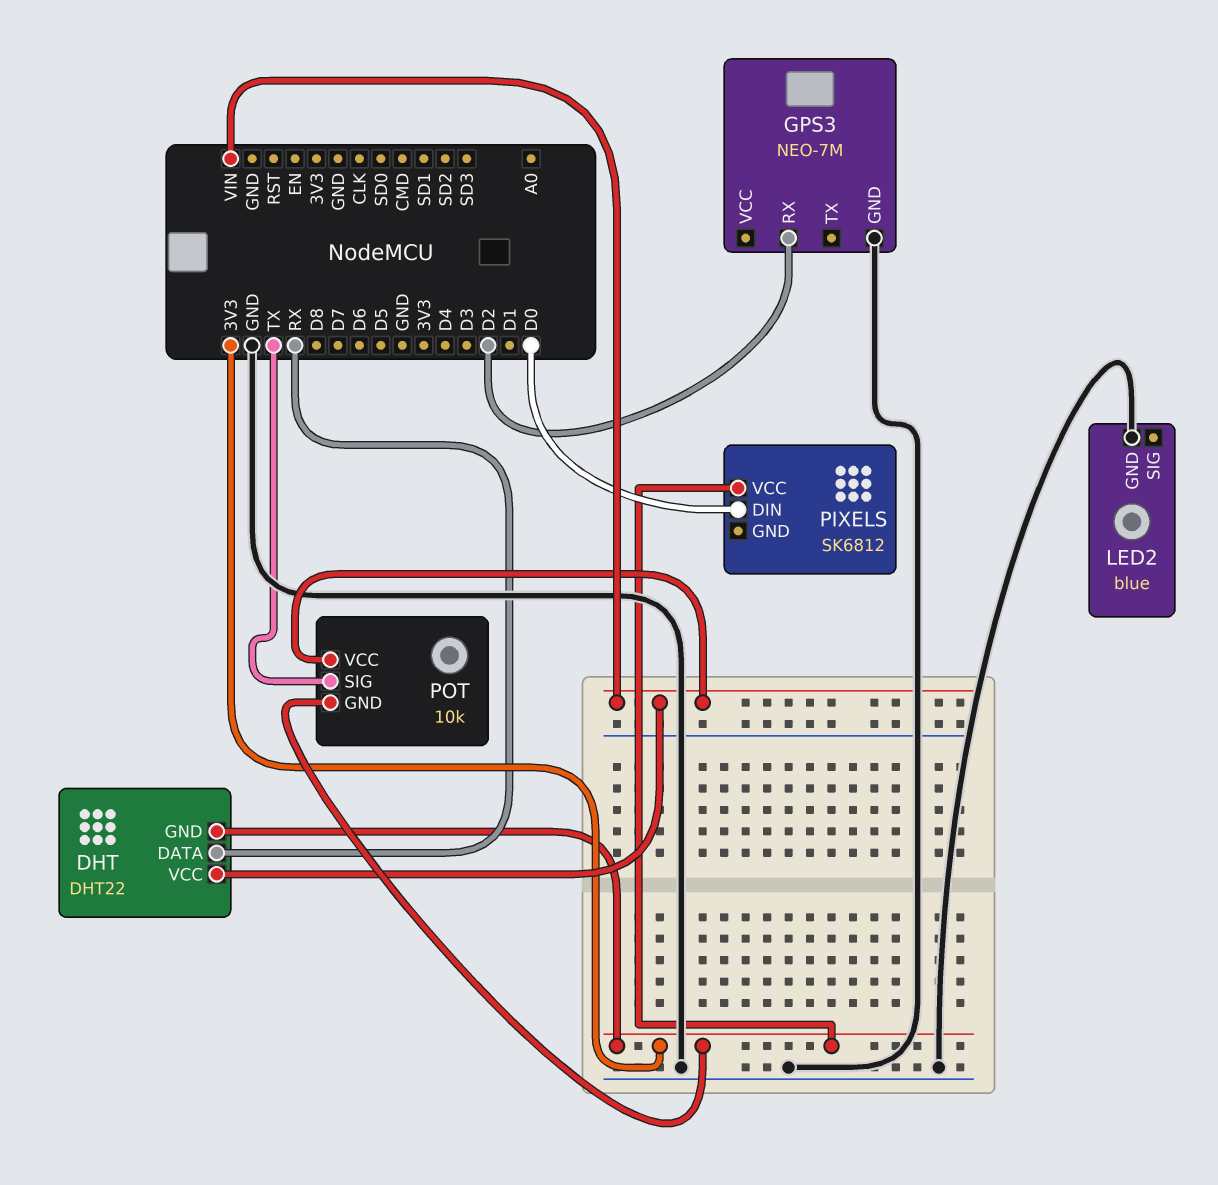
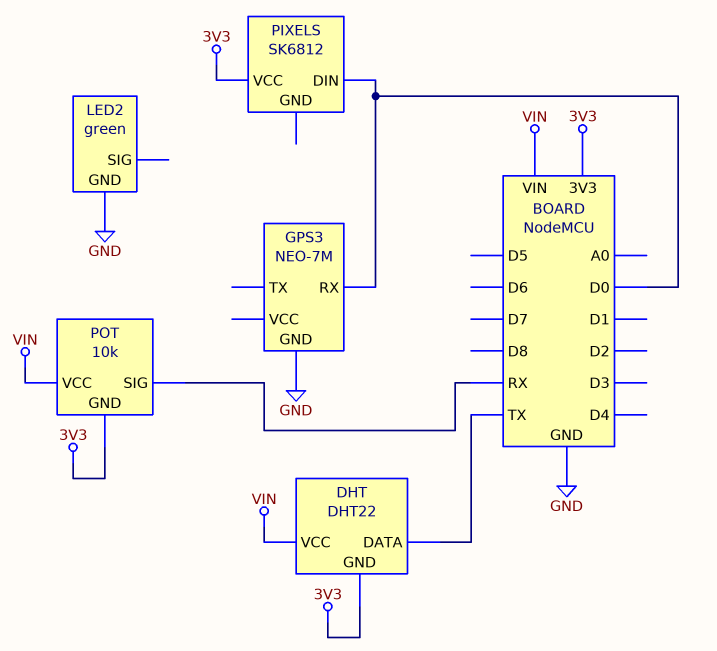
DHT pin DATA: RX -> TX
GPS3 pin RX: D2 -> D0
LED2: blue -> green
POT pin SIG: TX -> RX

